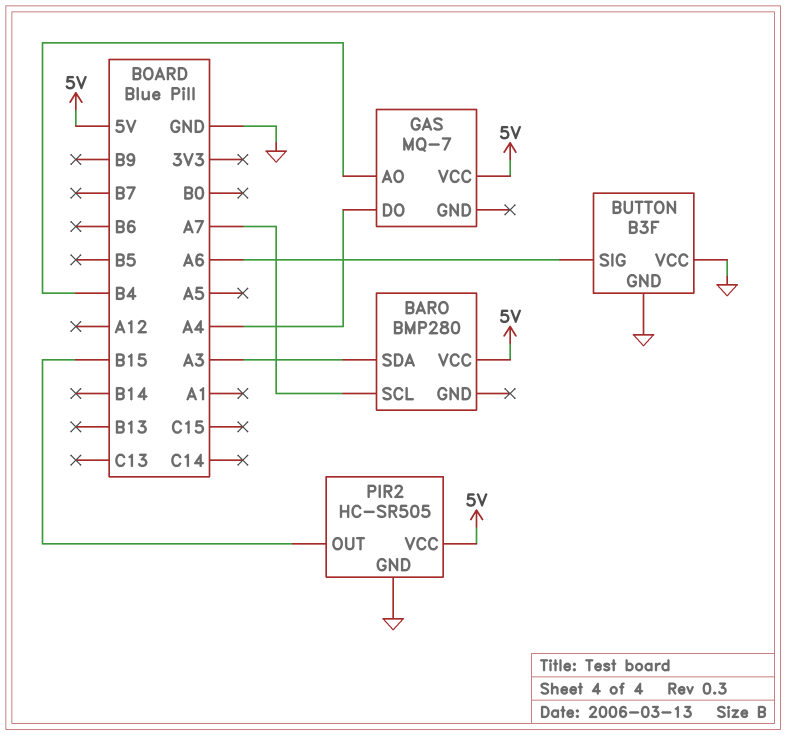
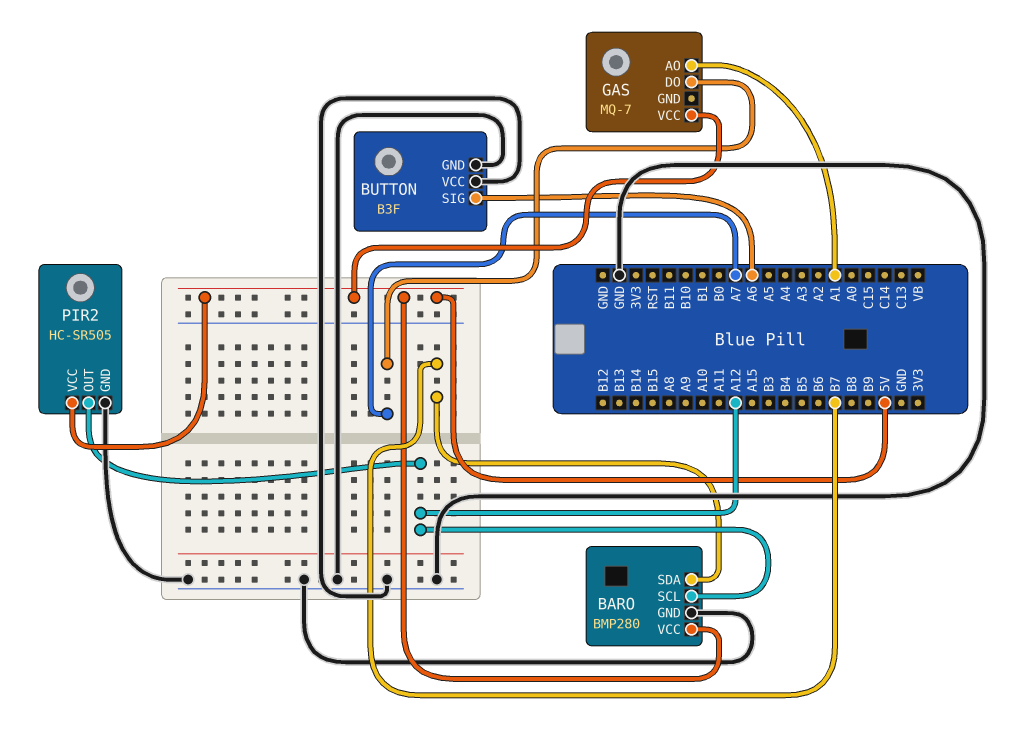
BARO pin GND: none -> GND
BARO pin SCL: A7 -> A12
BARO pin SDA: A3 -> B7
GAS pin AO: B4 -> A1
GAS pin DO: A4 -> A7
PIR2 pin OUT: B15 -> A12

